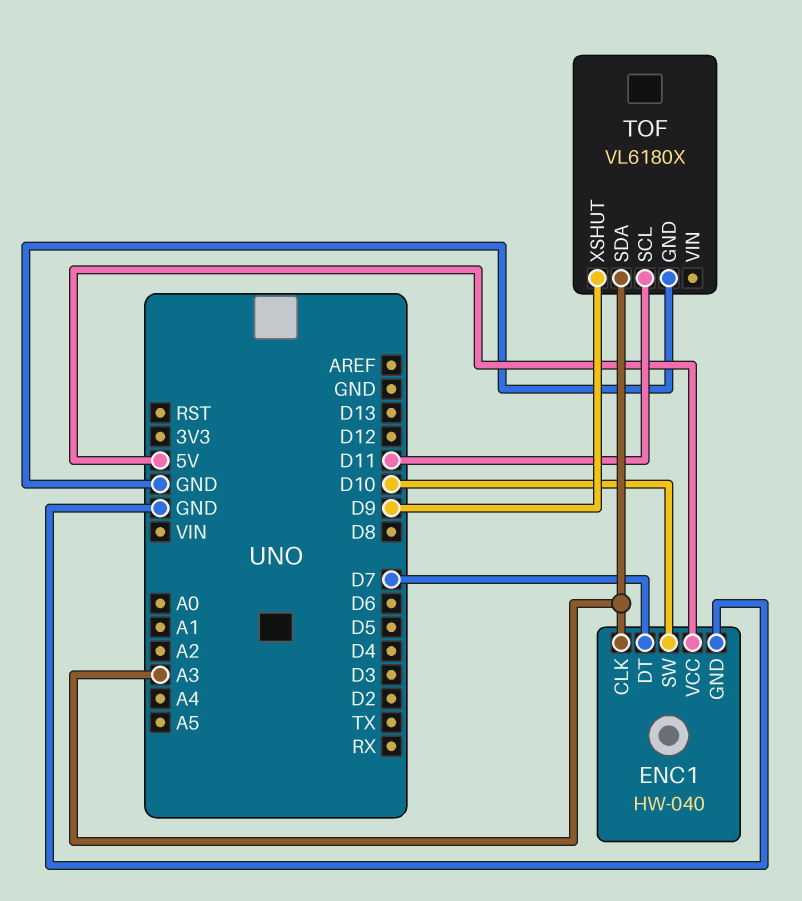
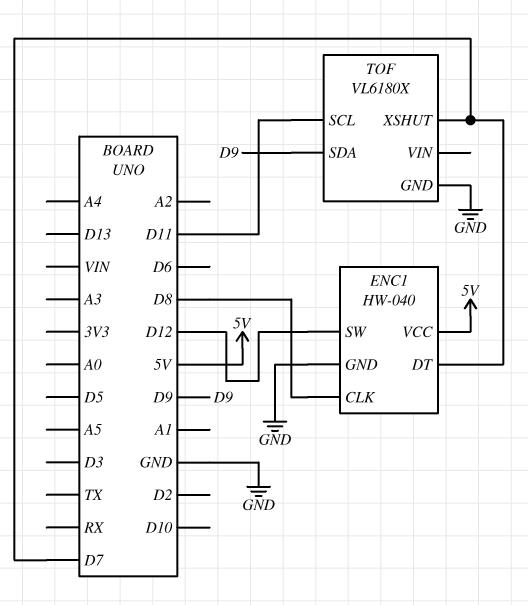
ENC1 pin CLK: A3 -> D8
ENC1 pin SW: D10 -> D12
TOF pin SDA: A3 -> D9
TOF pin XSHUT: D9 -> D7

